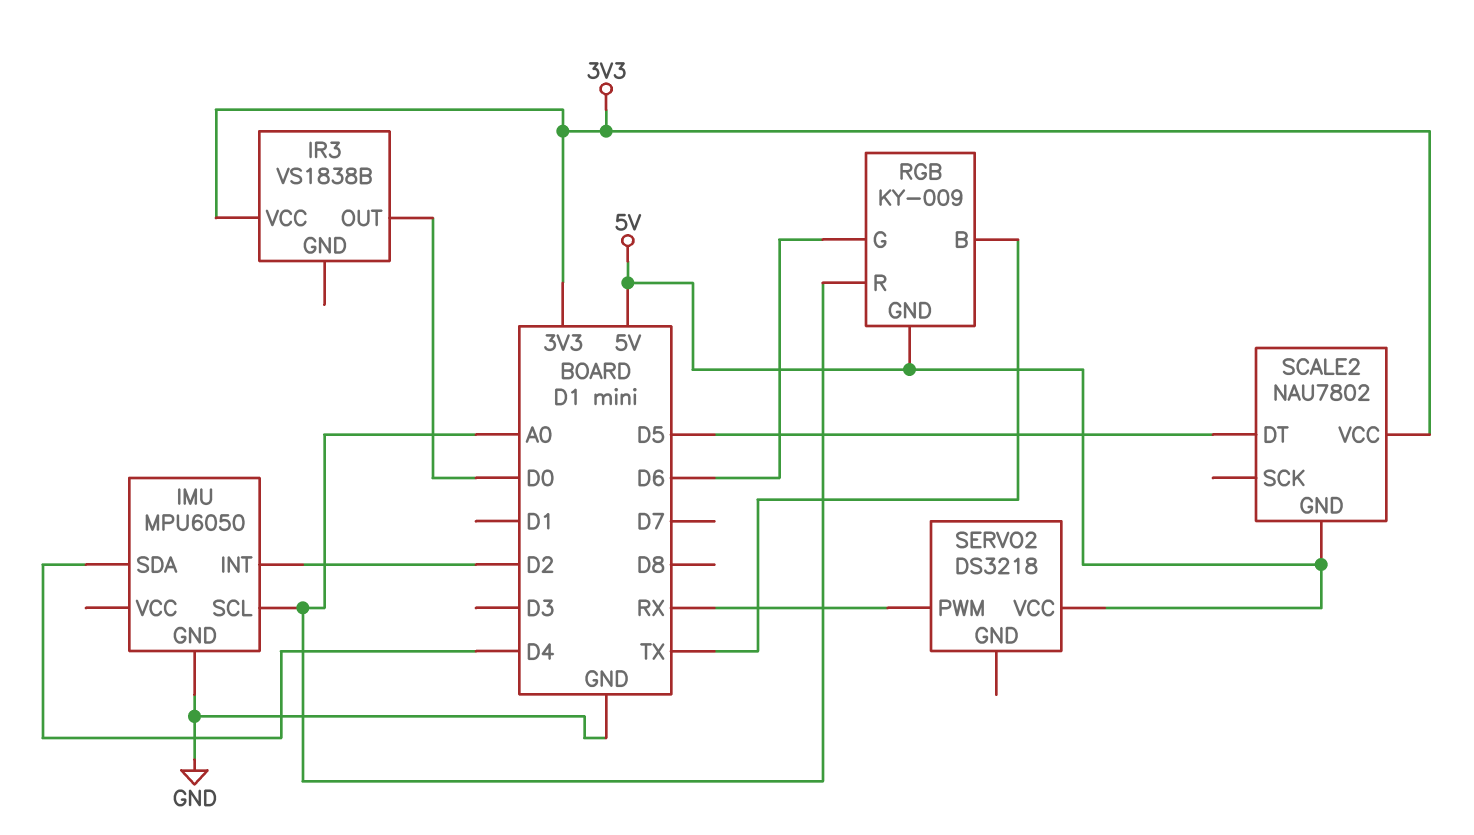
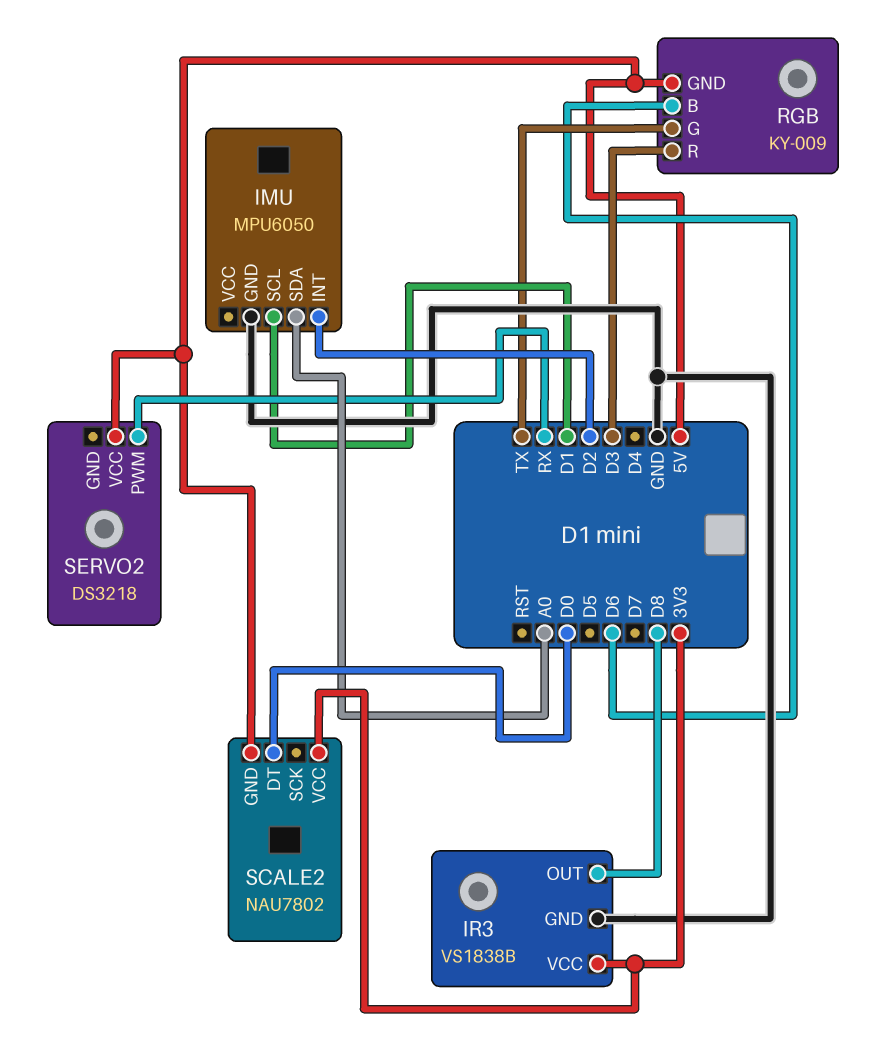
IMU pin SCL: A0 -> D1
IMU pin SDA: D4 -> A0
IR3 pin GND: none -> GND
IR3 pin OUT: D0 -> D8
RGB pin B: TX -> D6
RGB pin G: D6 -> TX
RGB pin R: A0 -> D3
SCALE2 pin DT: D5 -> D0

